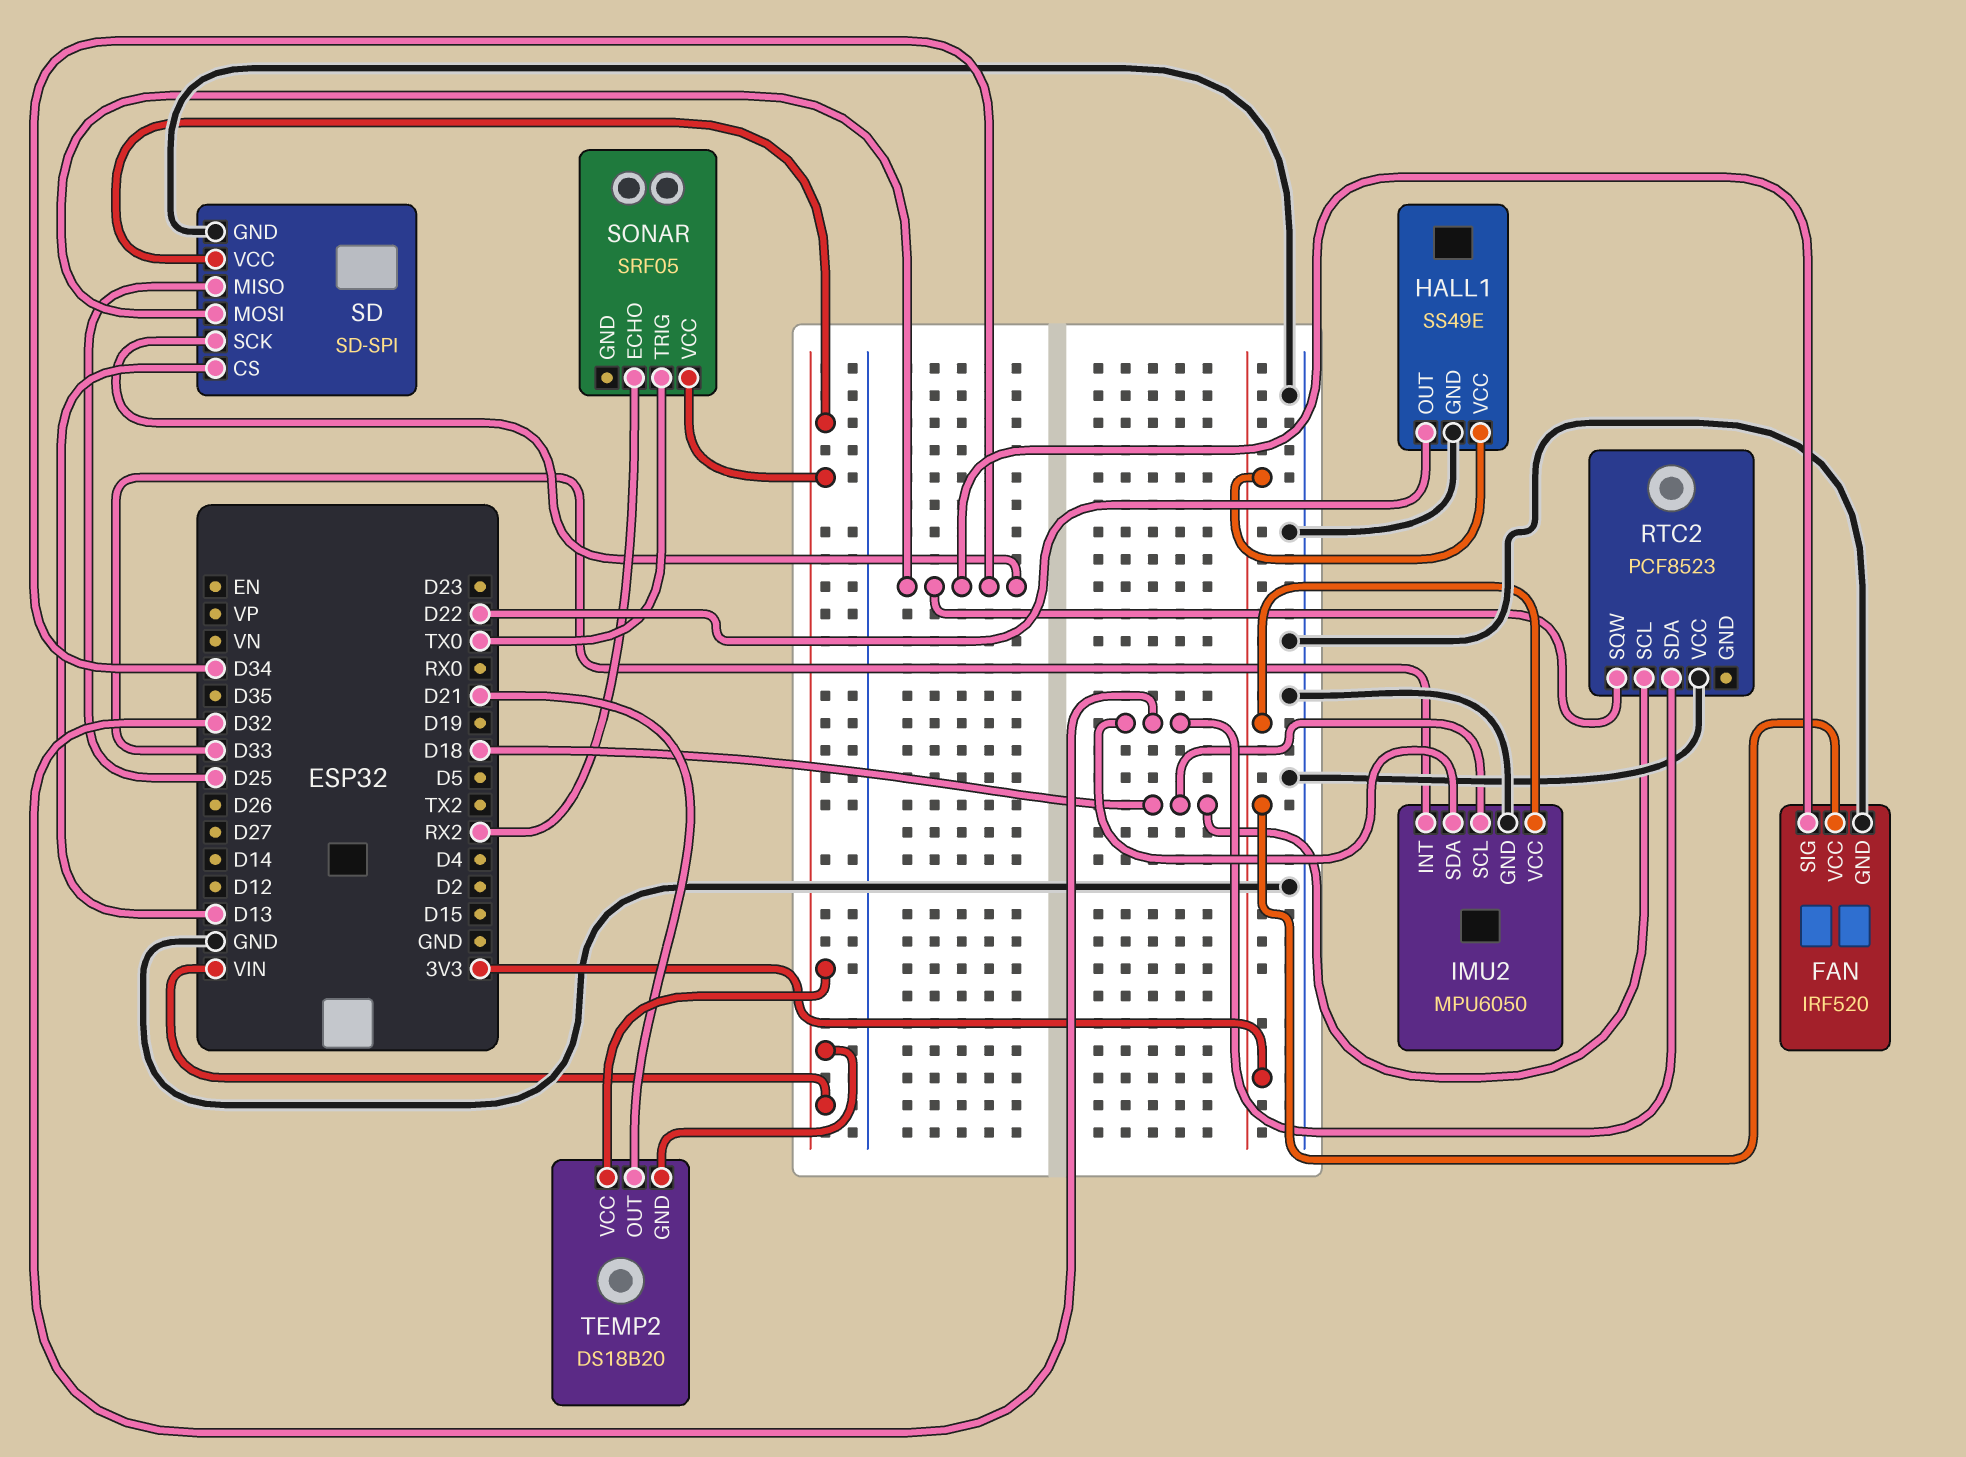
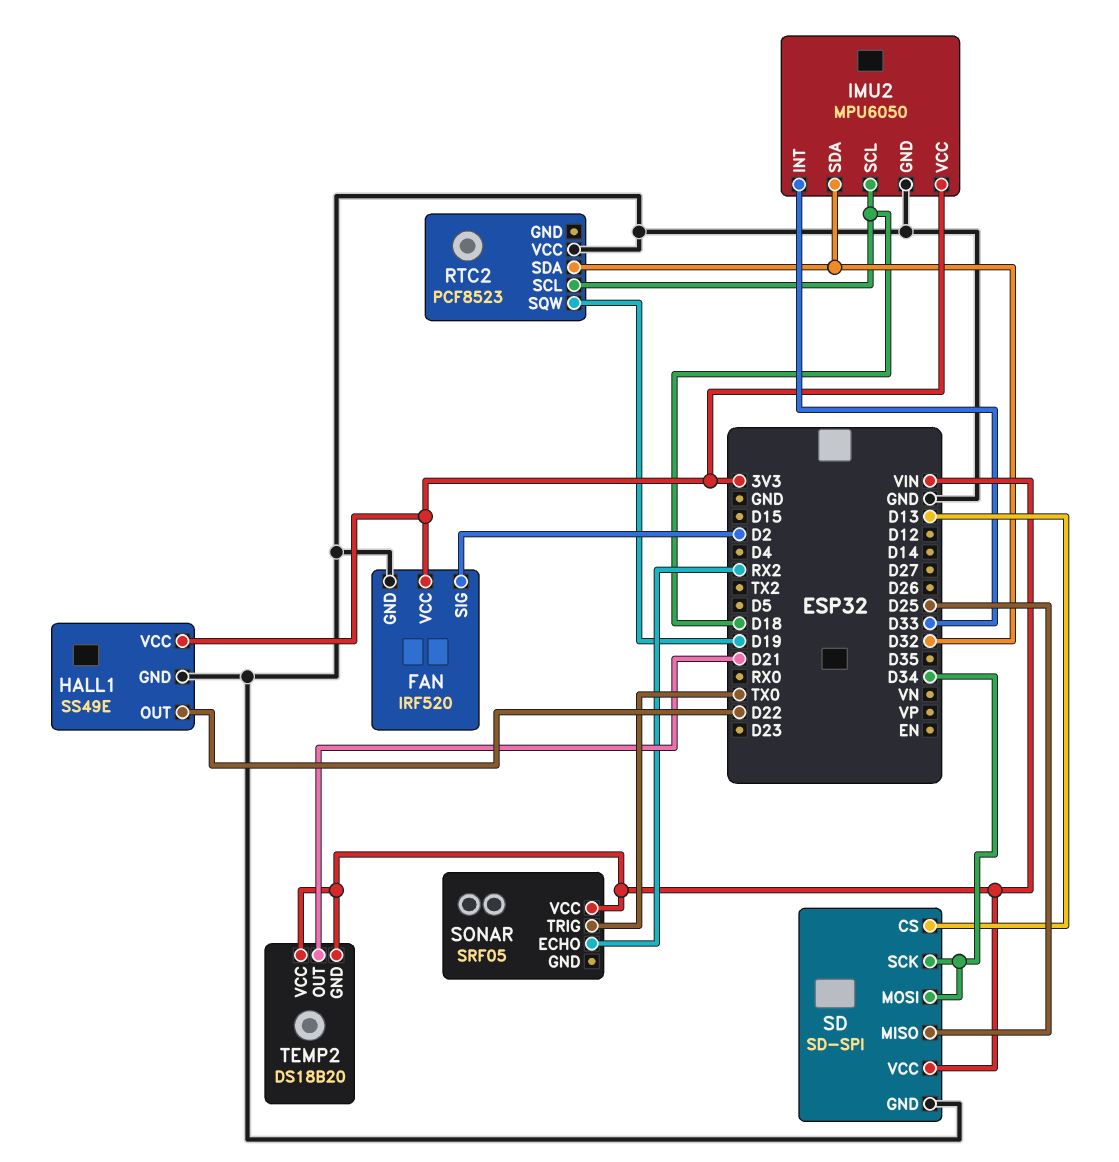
FAN pin SIG: D34 -> D2
RTC2 pin SQW: D34 -> D19

